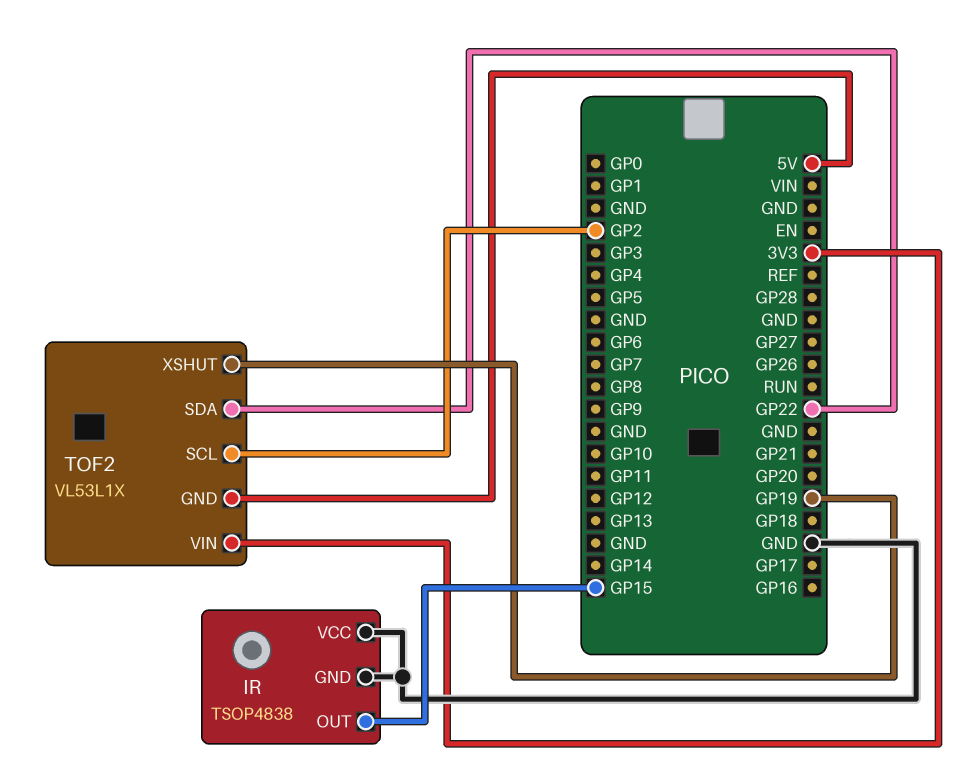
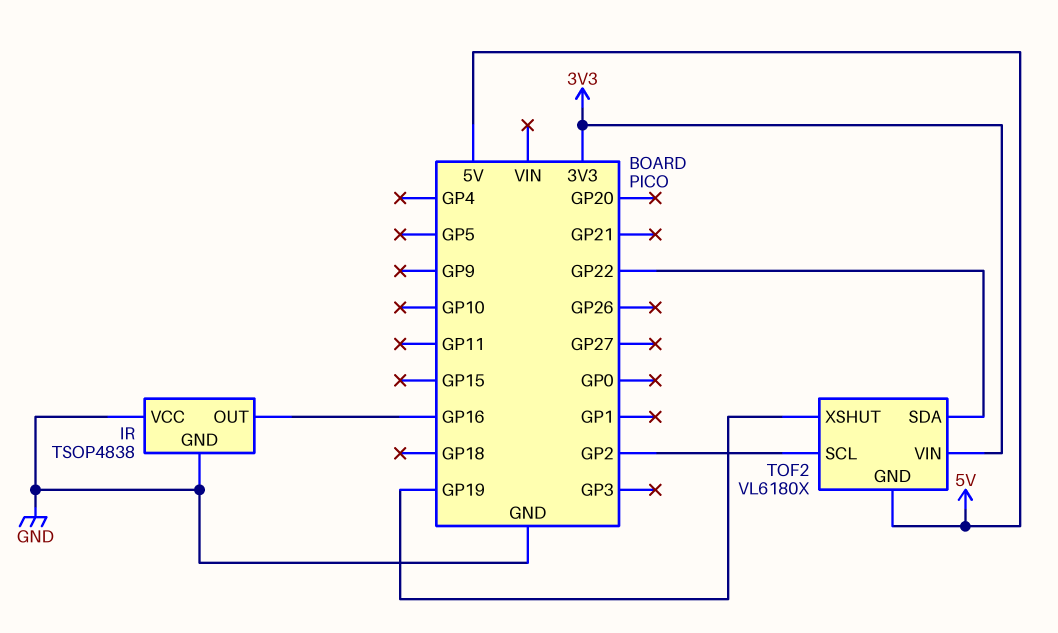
IR pin OUT: GP15 -> GP16
TOF2: VL53L1X -> VL6180X

